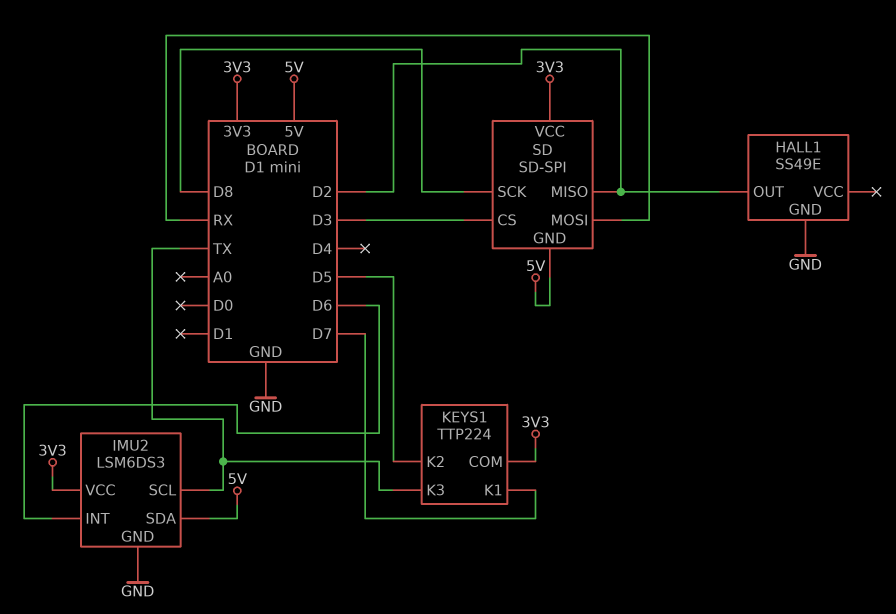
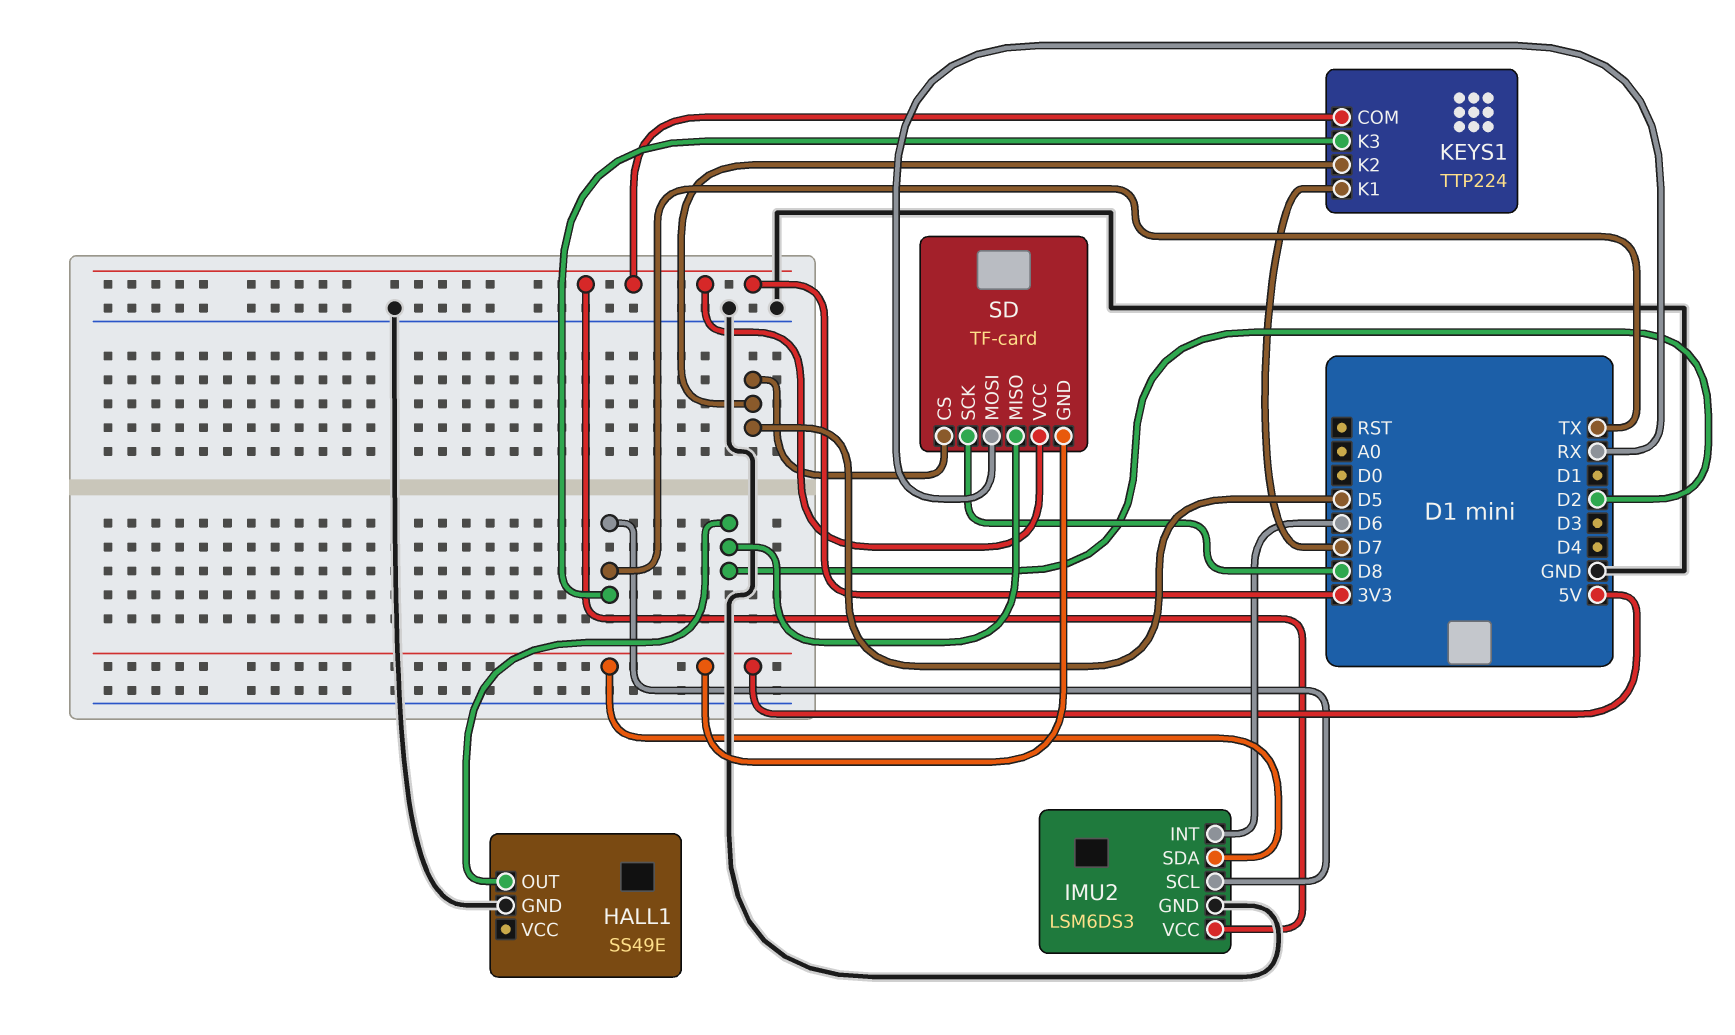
SD: SD-SPI -> TF-card
SD pin CS: D3 -> D5

